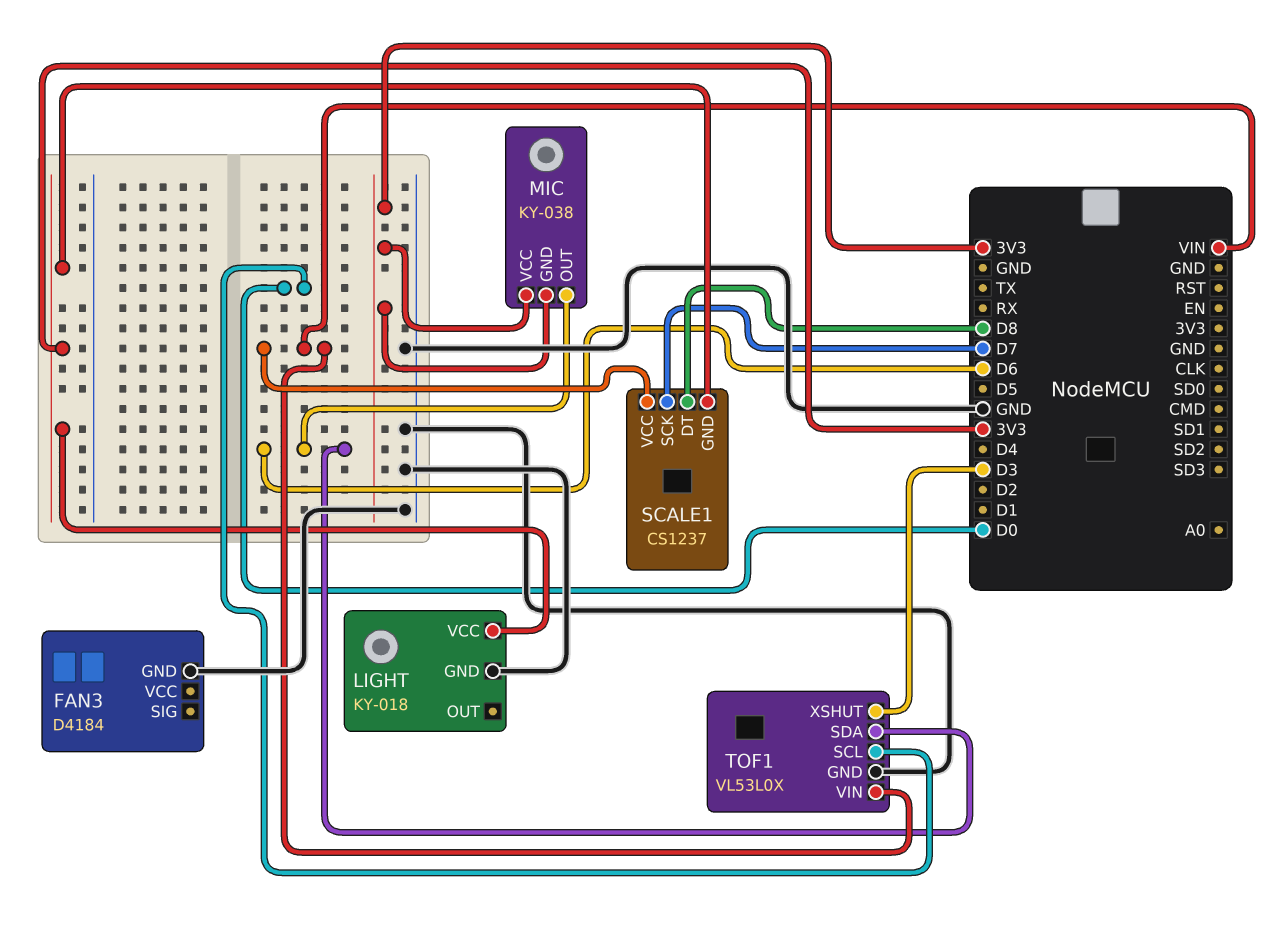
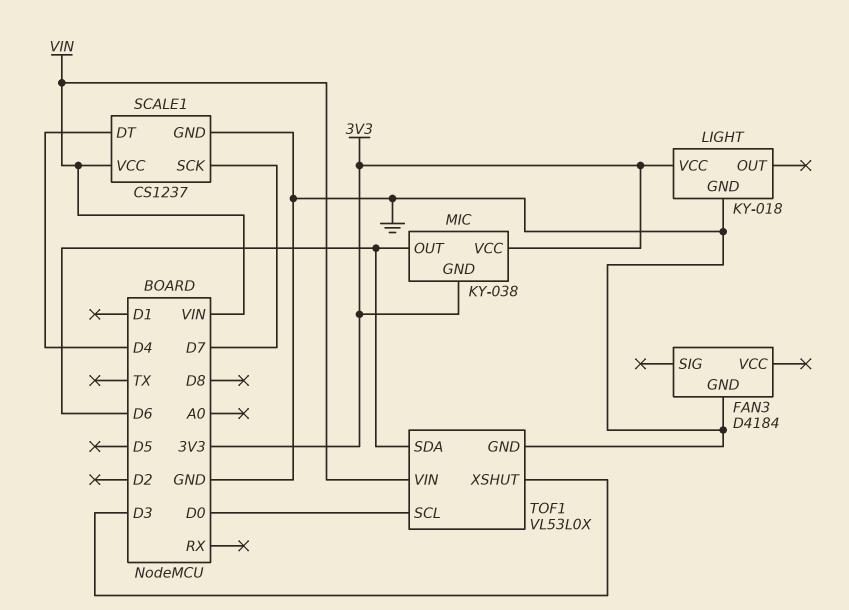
SCALE1 pin DT: D8 -> D4
SCALE1 pin GND: 3V3 -> GND

